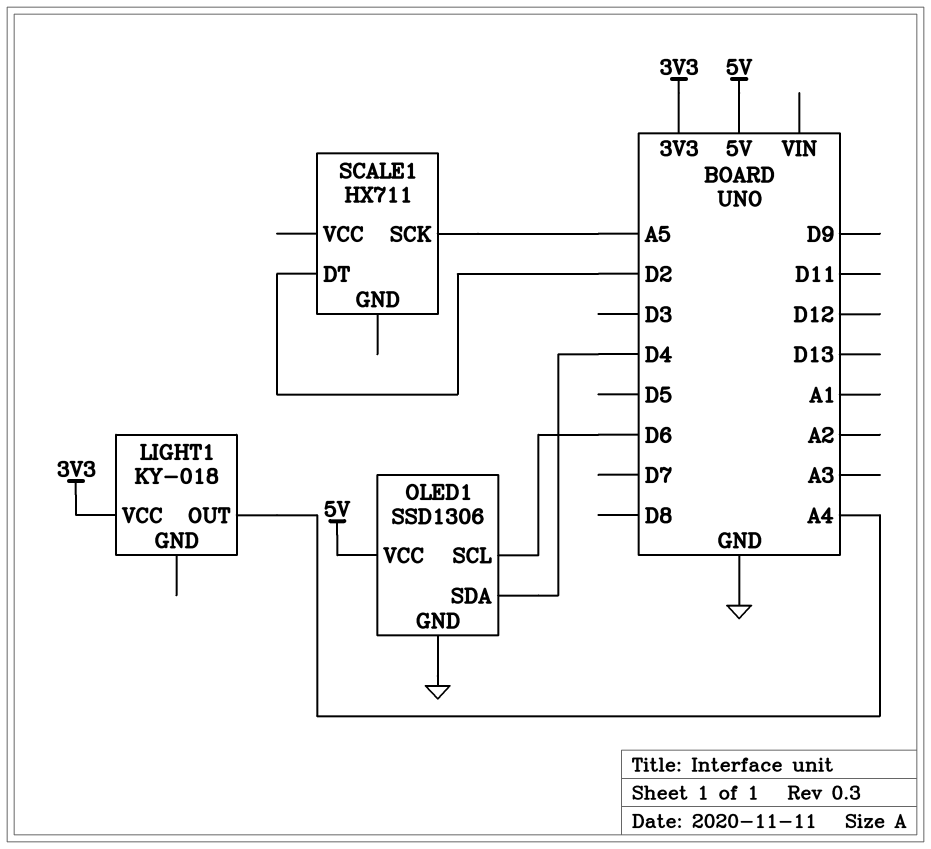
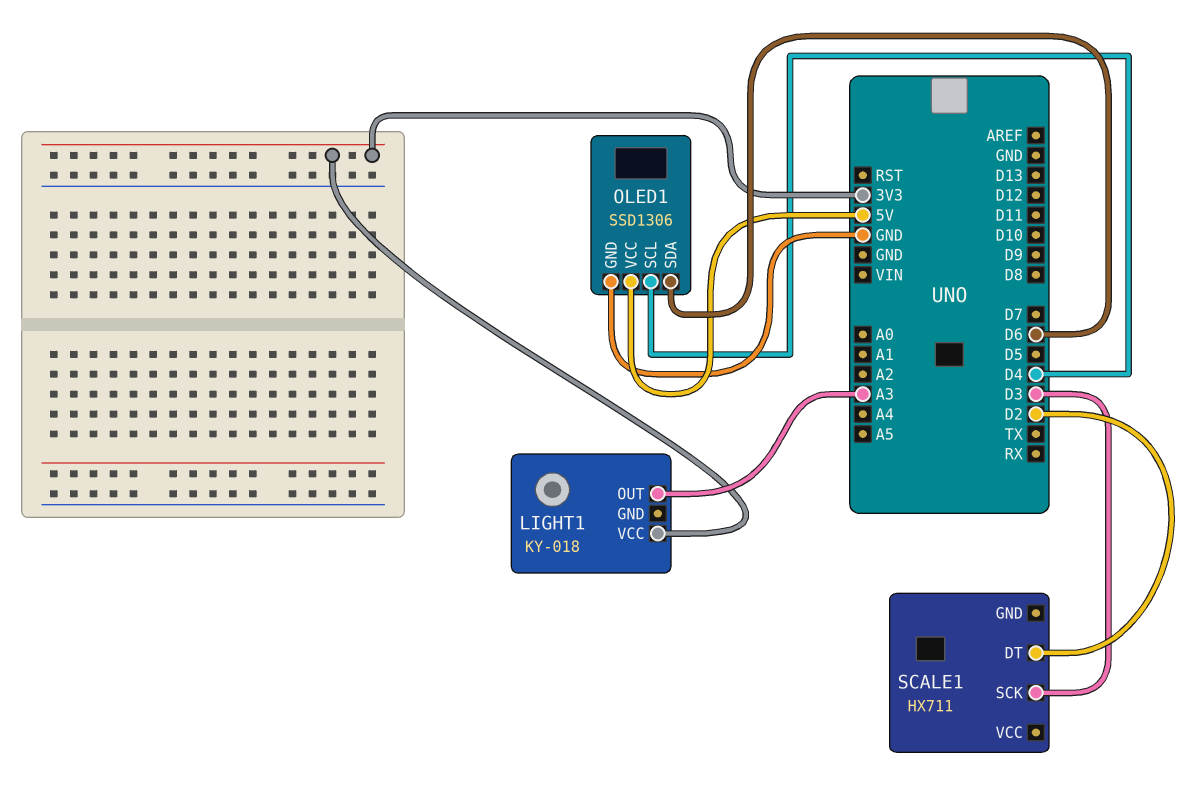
LIGHT1 pin OUT: A4 -> A3
OLED1 pin SCL: D6 -> D4
OLED1 pin SDA: D4 -> D6
SCALE1 pin SCK: A5 -> D3

